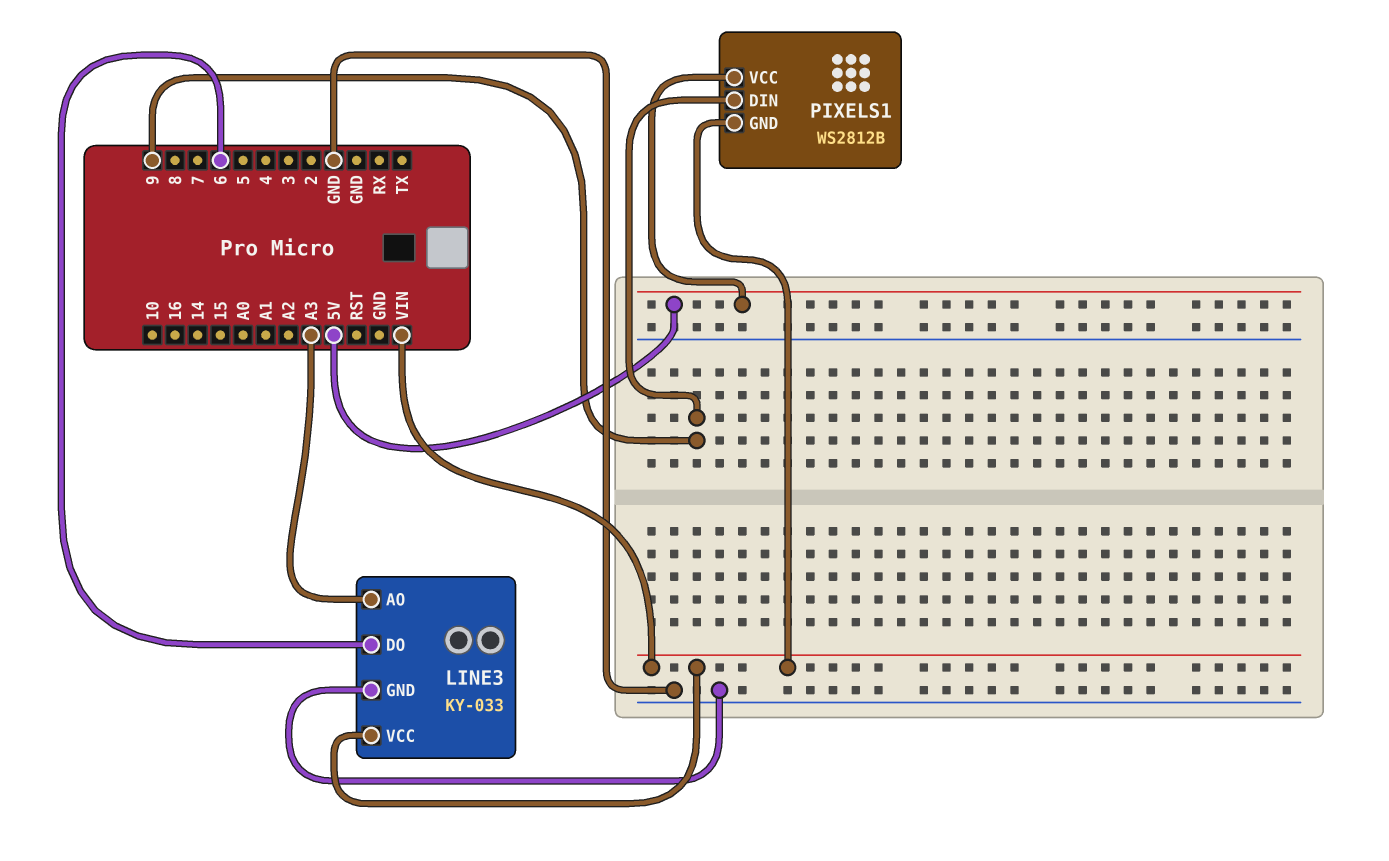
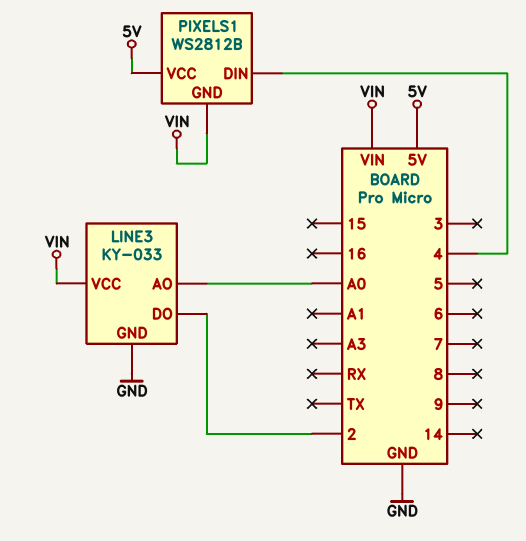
LINE3 pin AO: A3 -> A0
LINE3 pin DO: 6 -> 2
PIXELS1 pin DIN: 9 -> 4

